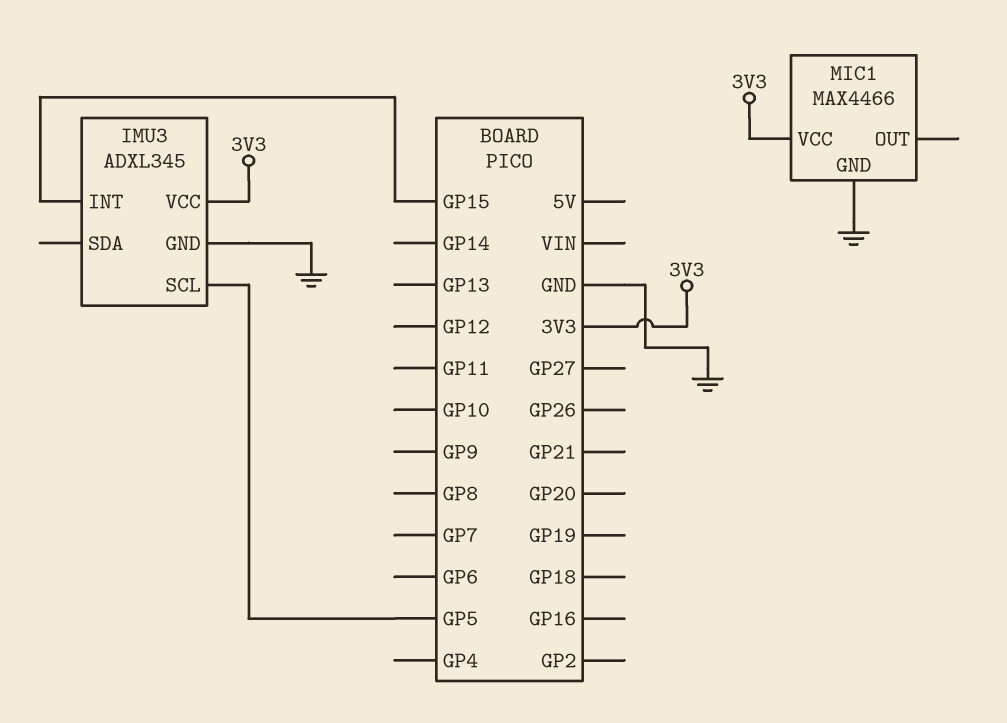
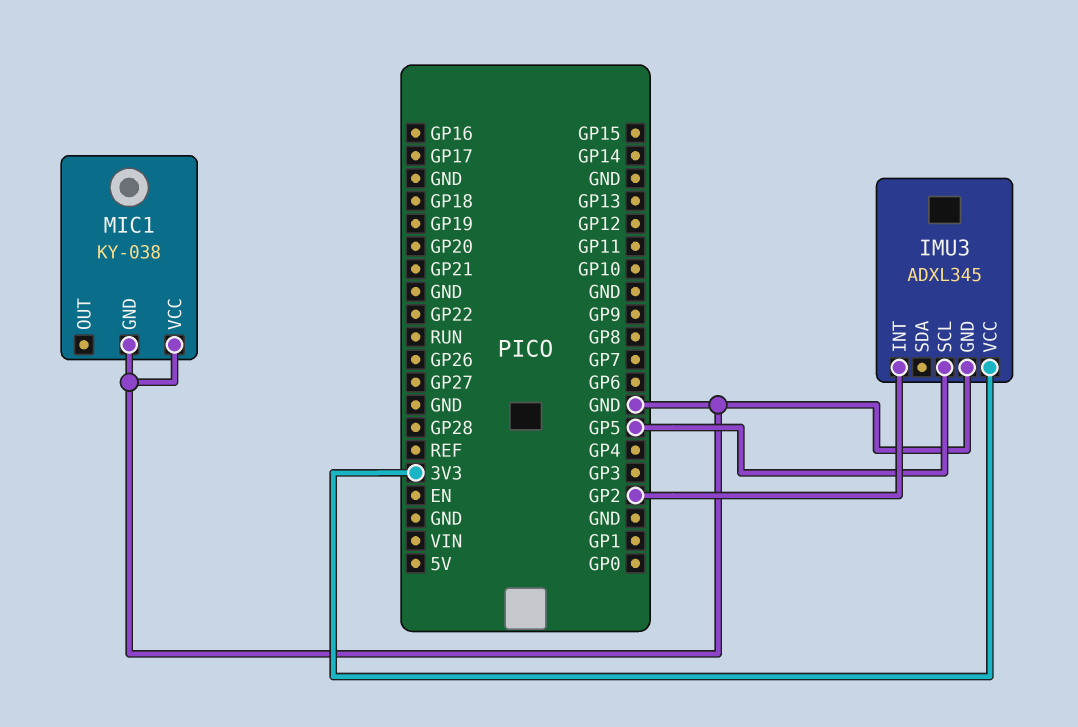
IMU3 pin INT: GP15 -> GP2
MIC1: MAX4466 -> KY-038
MIC1 pin VCC: 3V3 -> GND

